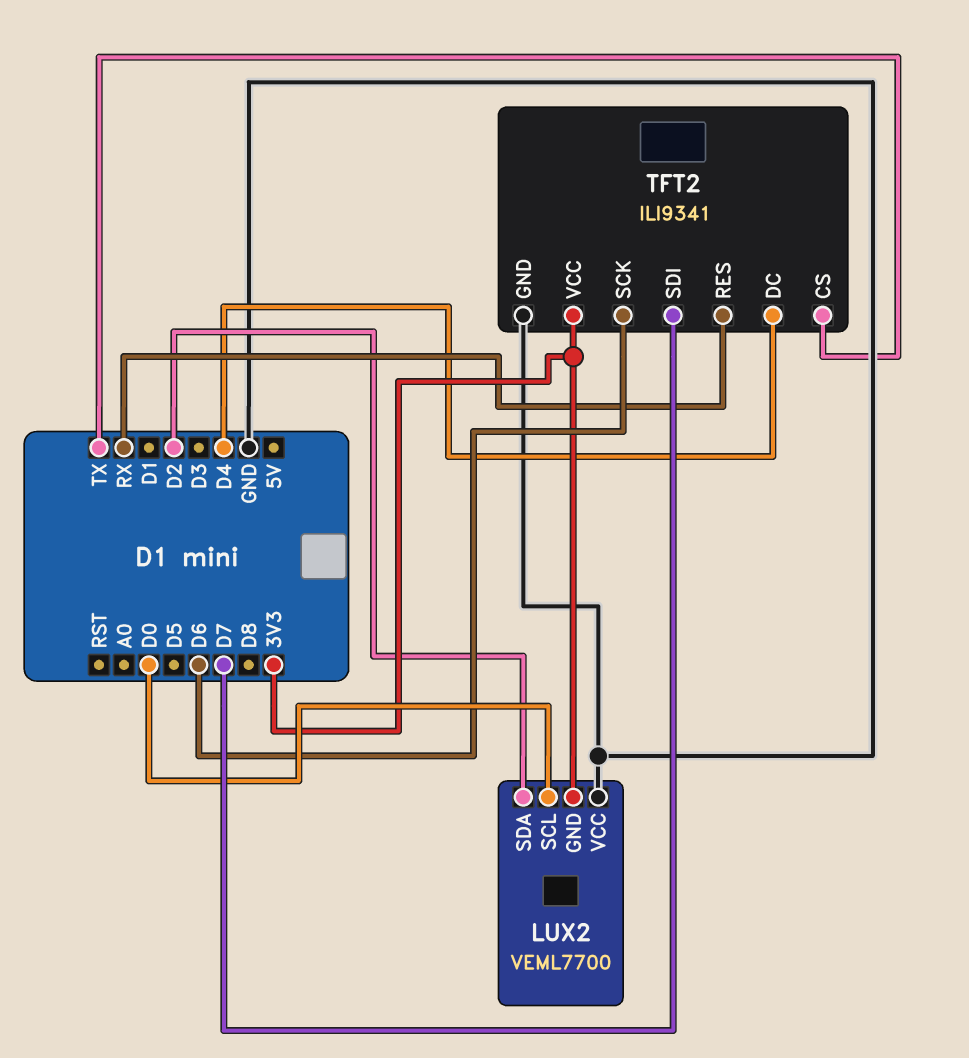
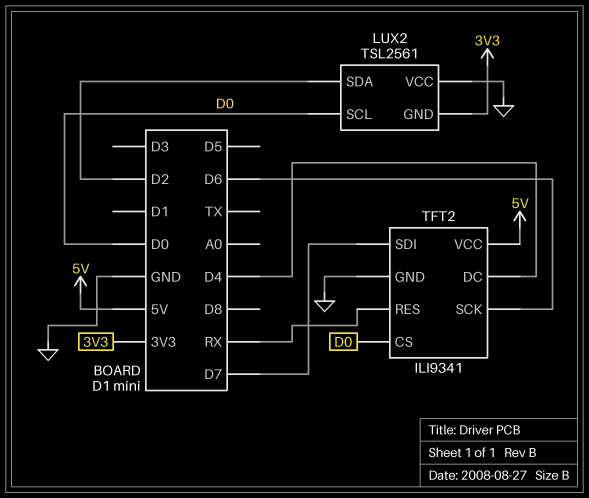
LUX2: VEML7700 -> TSL2561
TFT2 pin CS: TX -> D0
TFT2 pin VCC: 3V3 -> 5V

